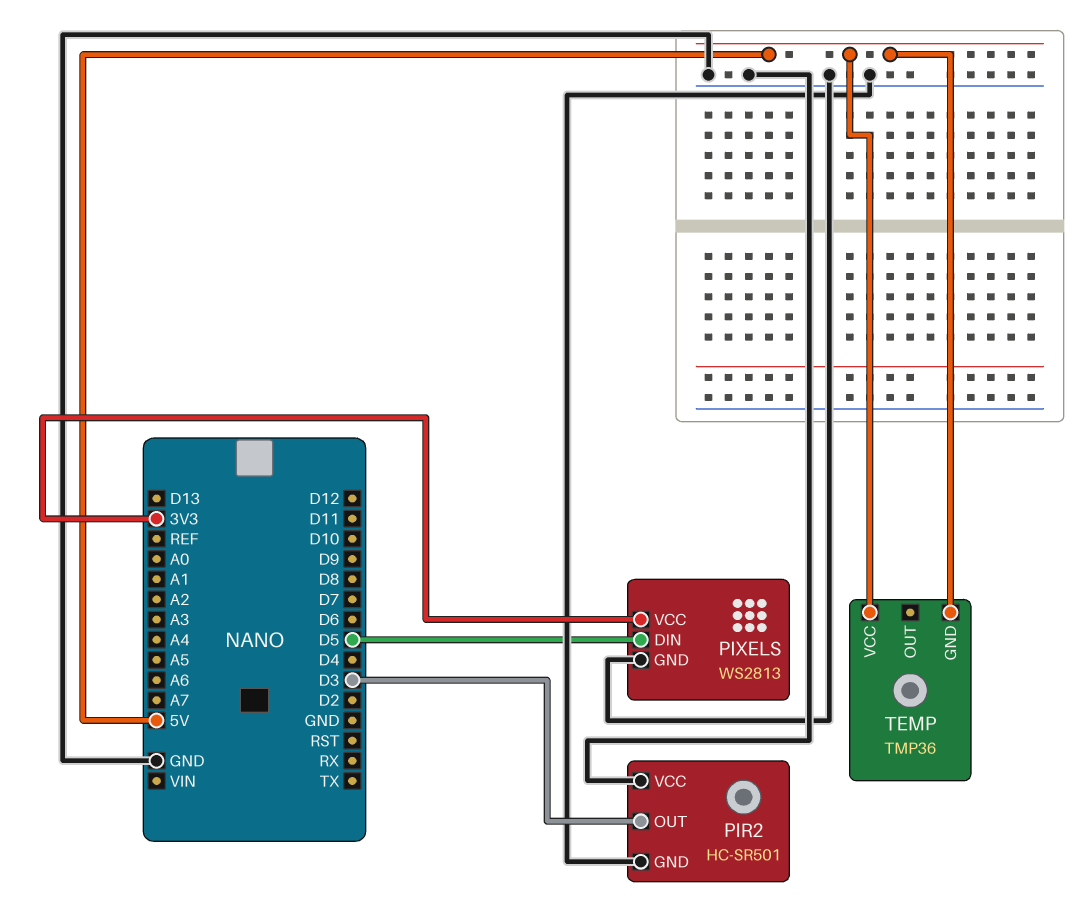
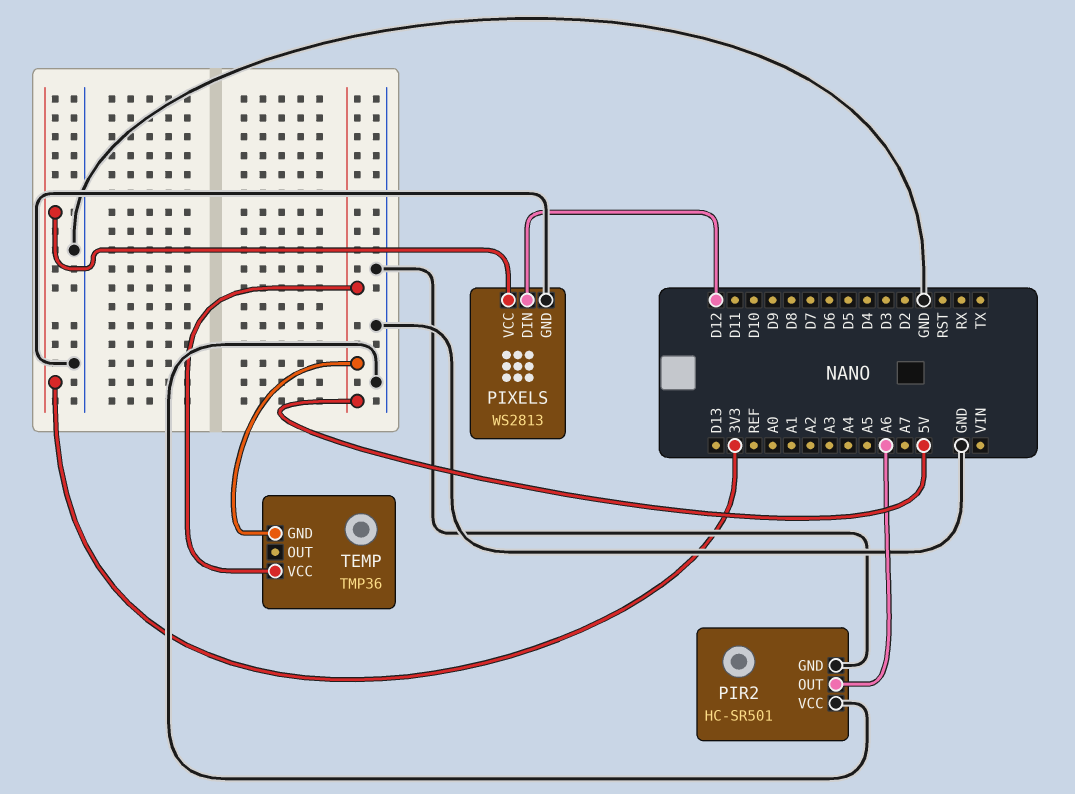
PIR2 pin OUT: D3 -> A6
PIXELS pin DIN: D5 -> D12

